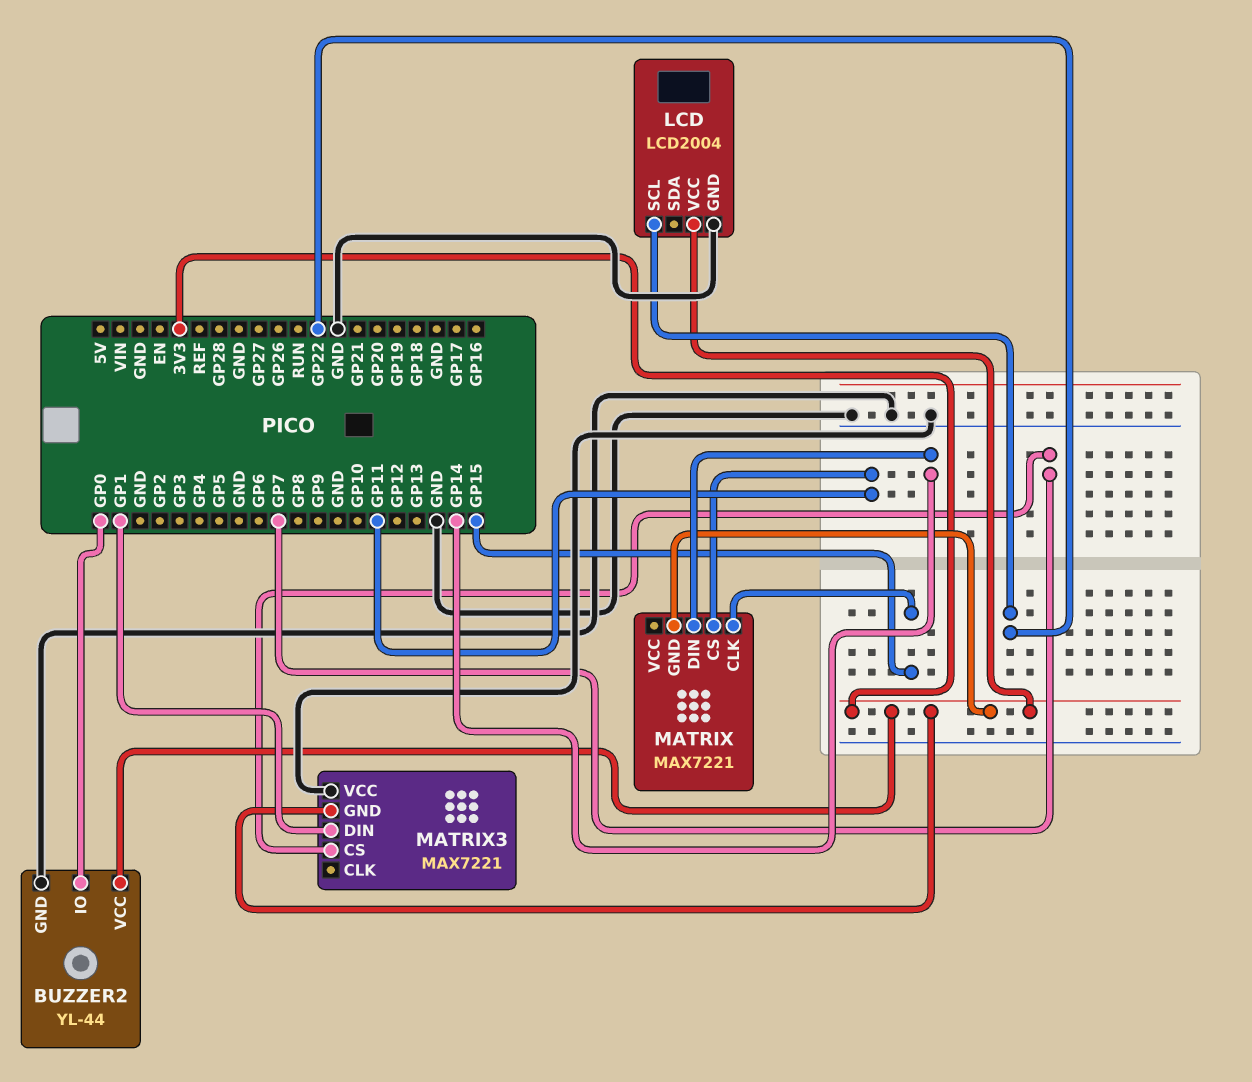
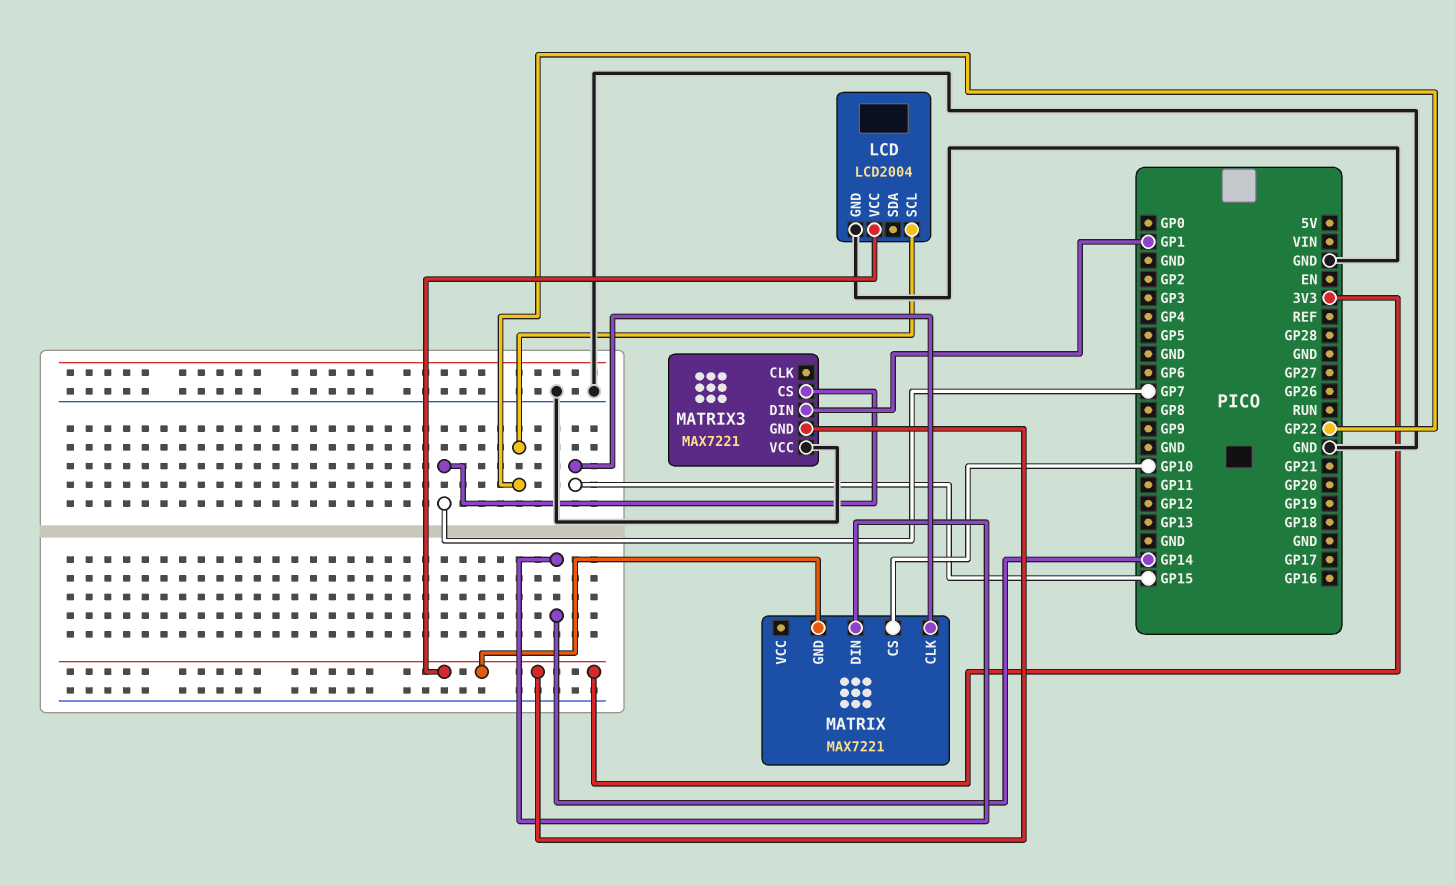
BUZZER2: YL-44 -> none
BUZZER2 pin GND: GND -> none
BUZZER2 pin IO: GP0 -> none
BUZZER2 pin VCC: 3V3 -> none
MATRIX pin CS: GP11 -> GP10

